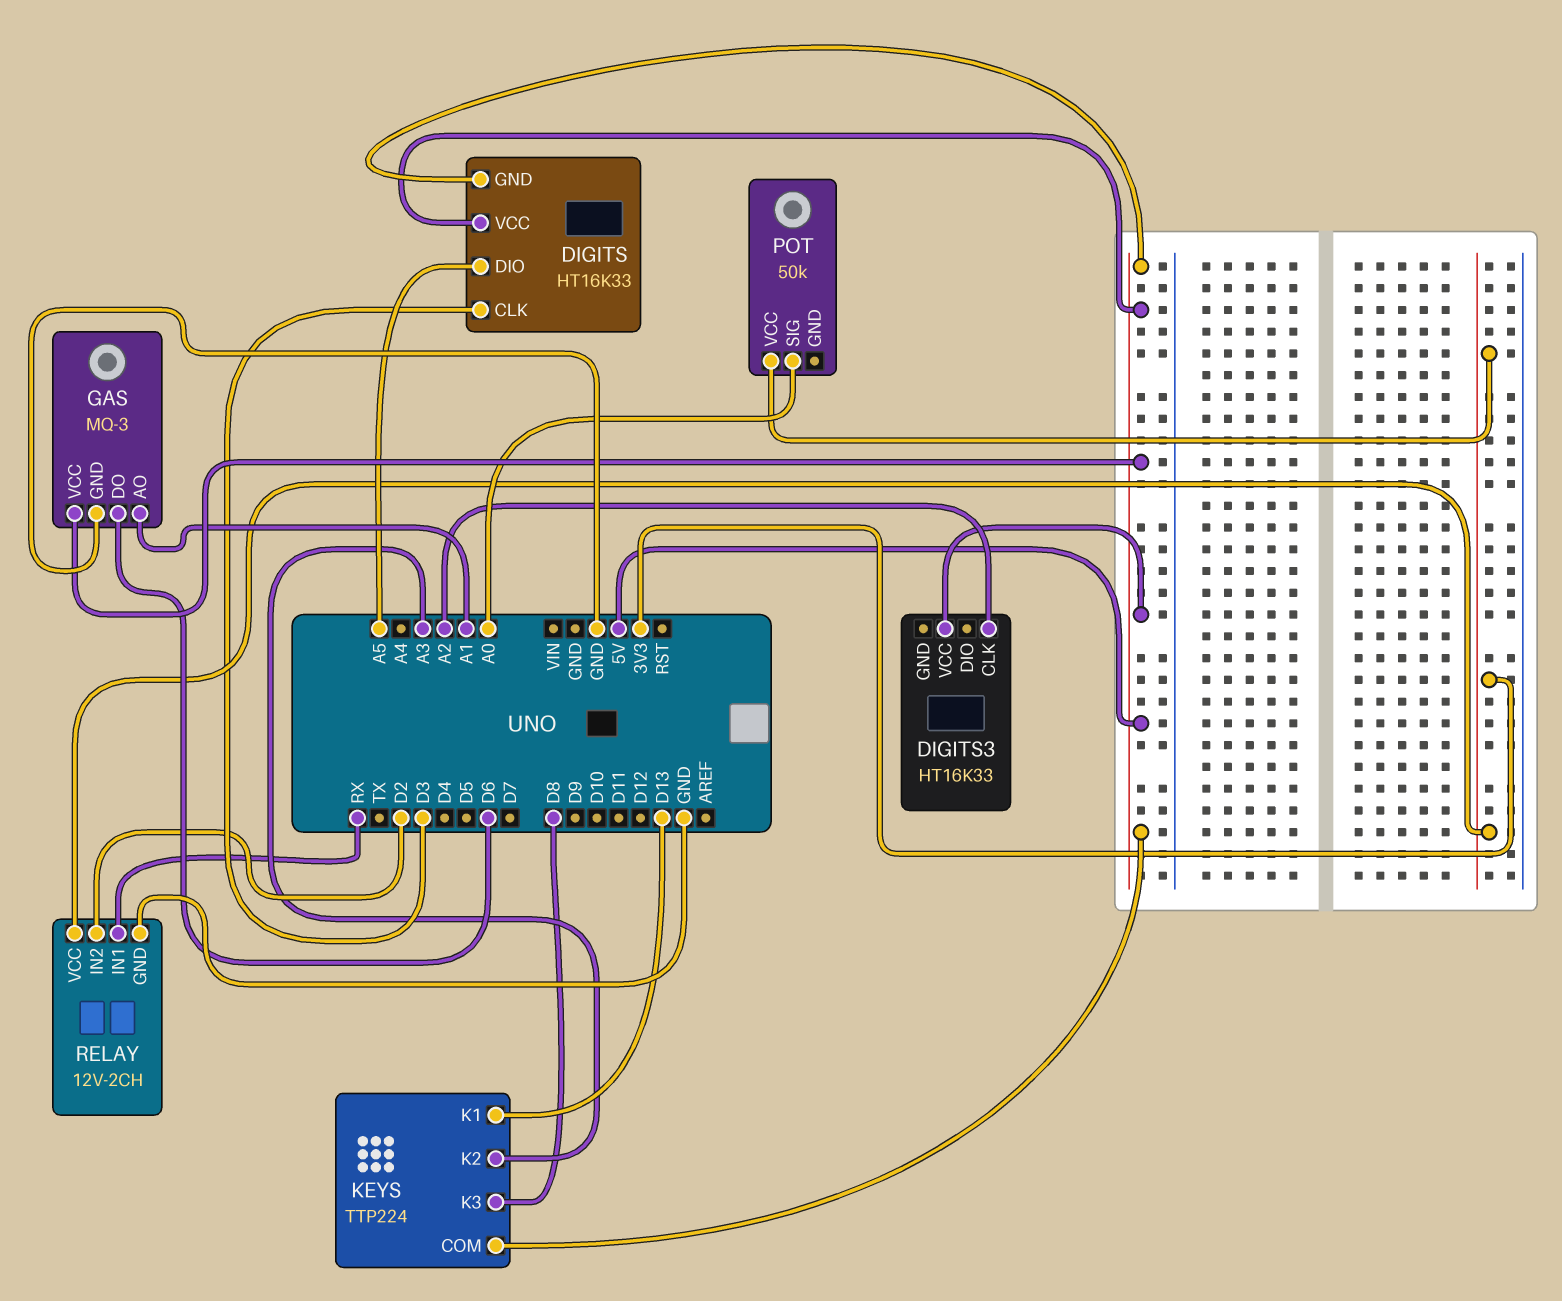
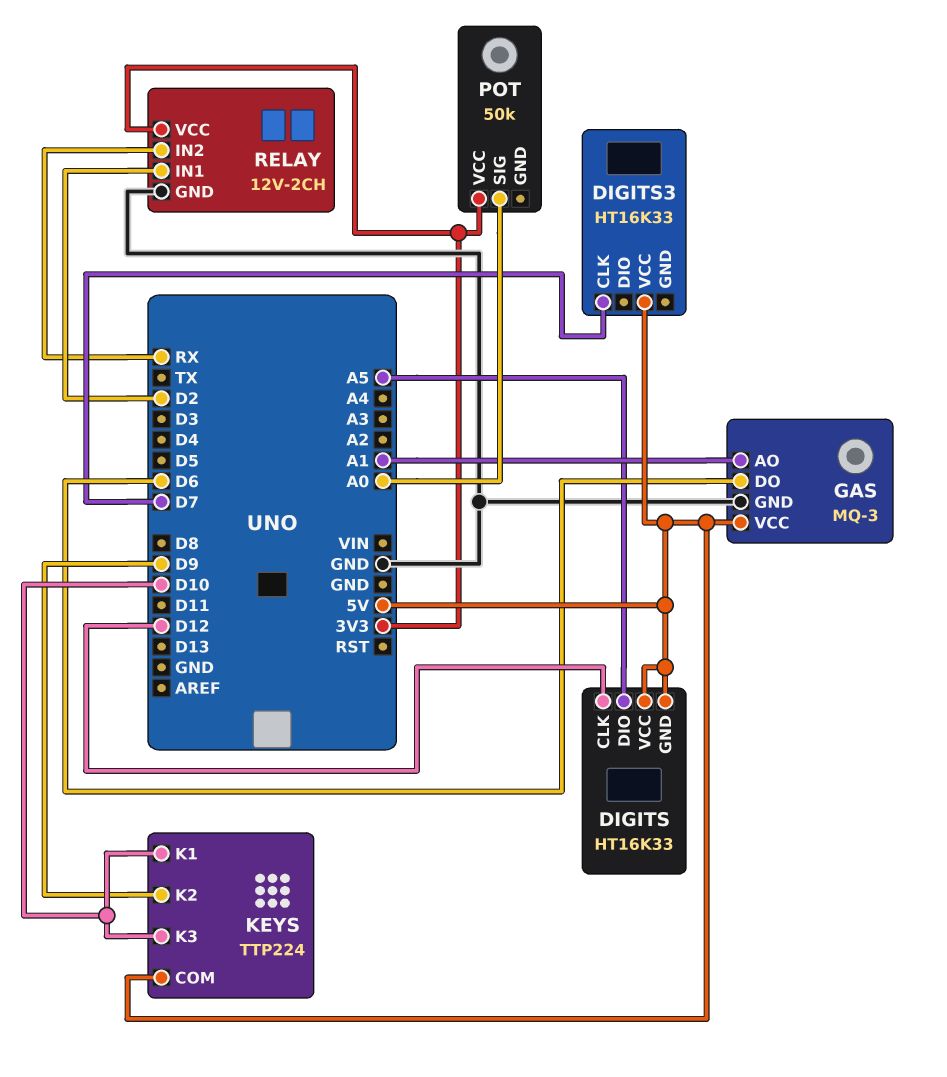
DIGITS pin CLK: D3 -> D12
DIGITS3 pin CLK: A2 -> D7
KEYS pin K1: D13 -> D10
KEYS pin K2: A3 -> D9
KEYS pin K3: D8 -> D10
RELAY pin IN1: RX -> D2
RELAY pin IN2: D2 -> RX

